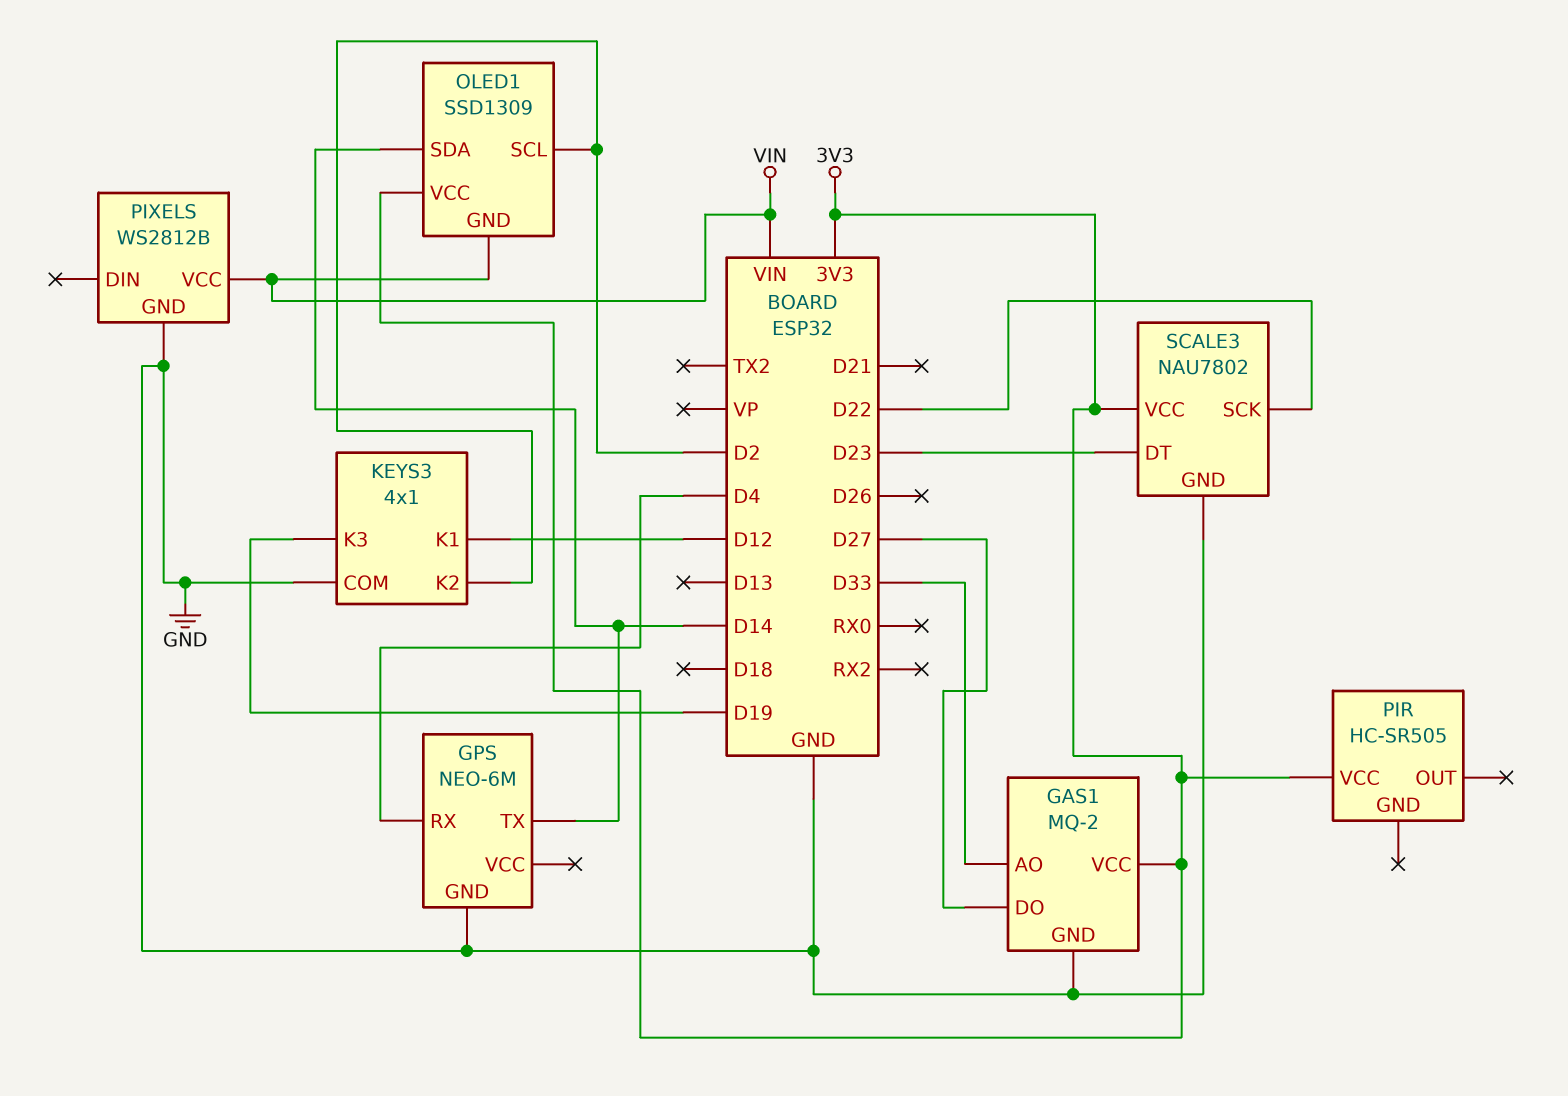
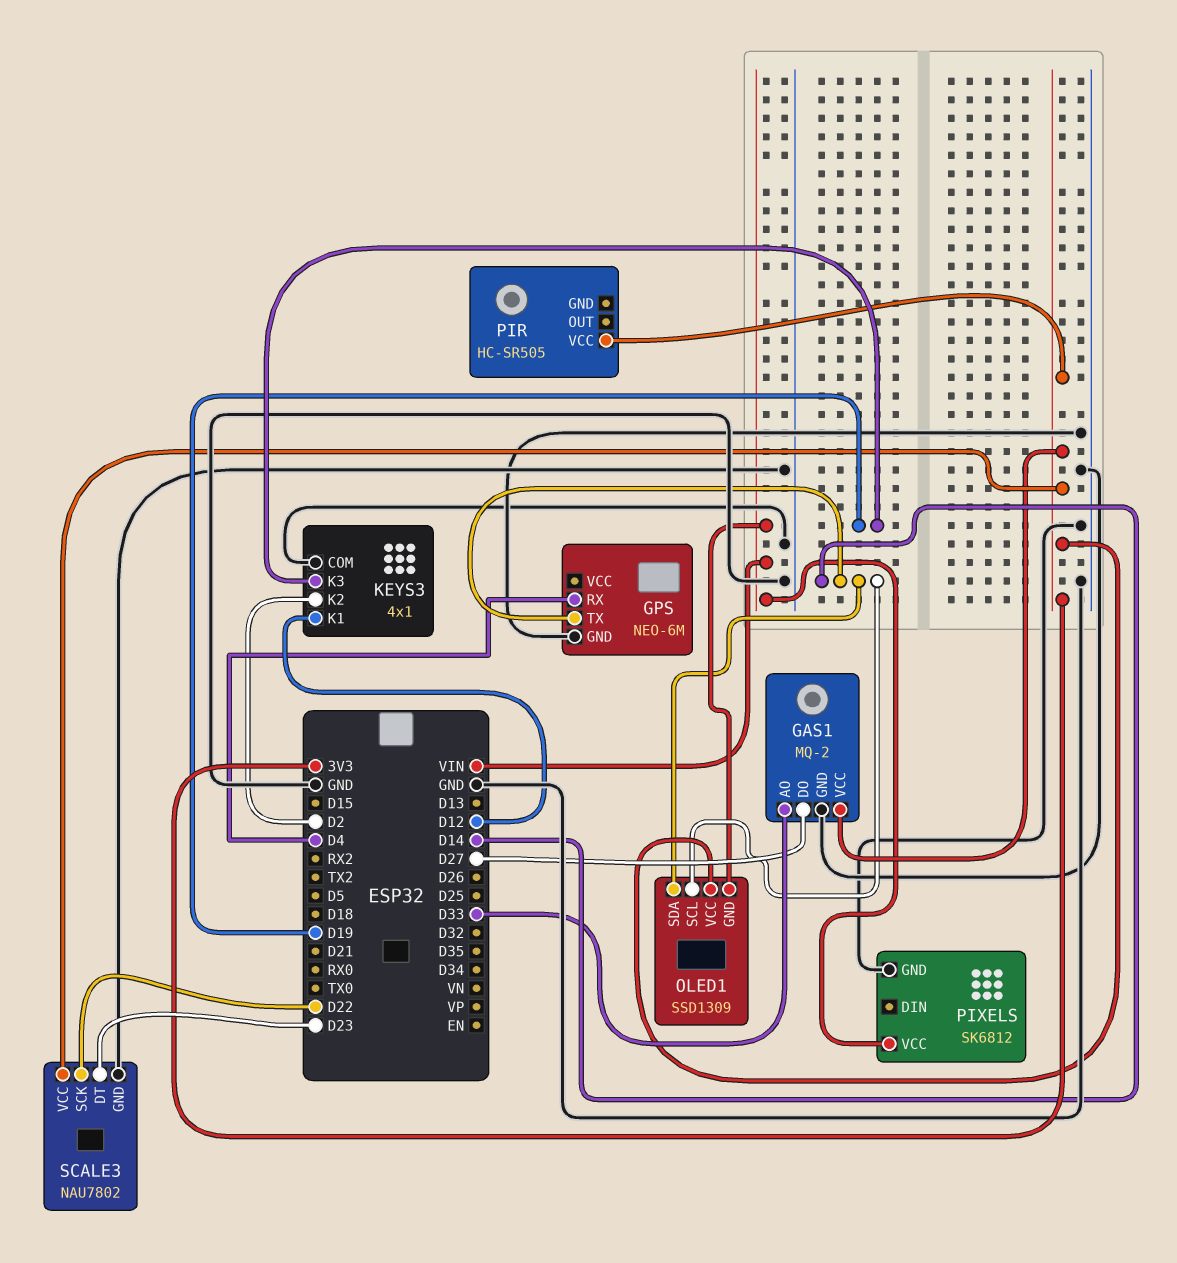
OLED1 pin SCL: D2 -> D14
PIXELS: WS2812B -> SK6812

